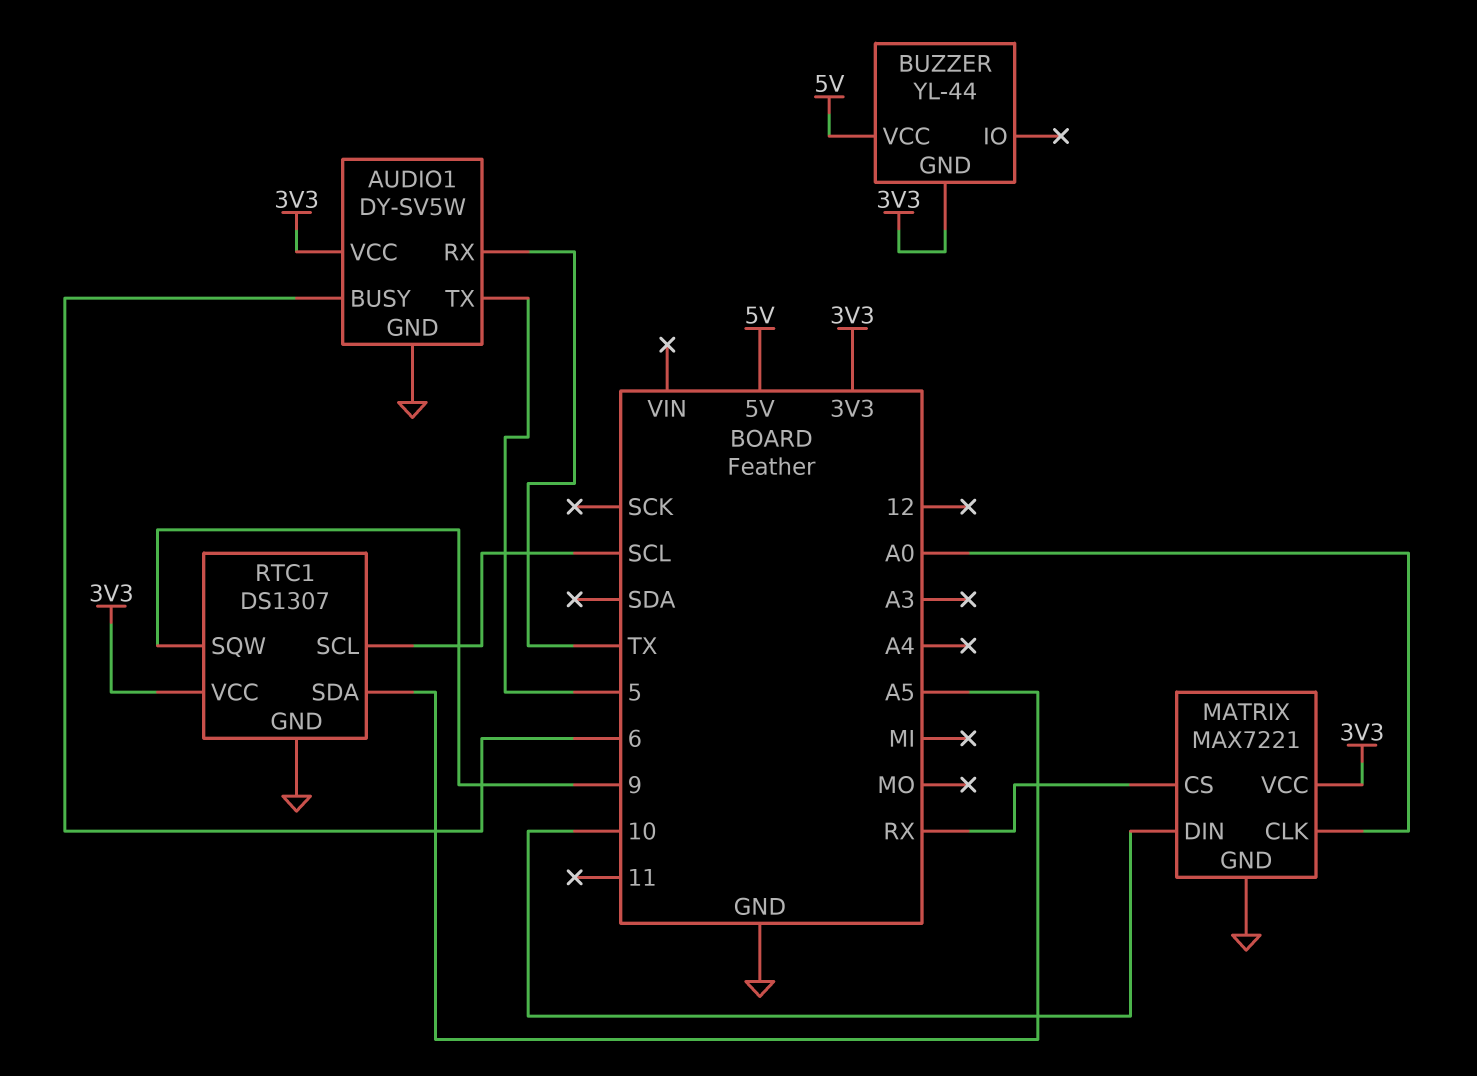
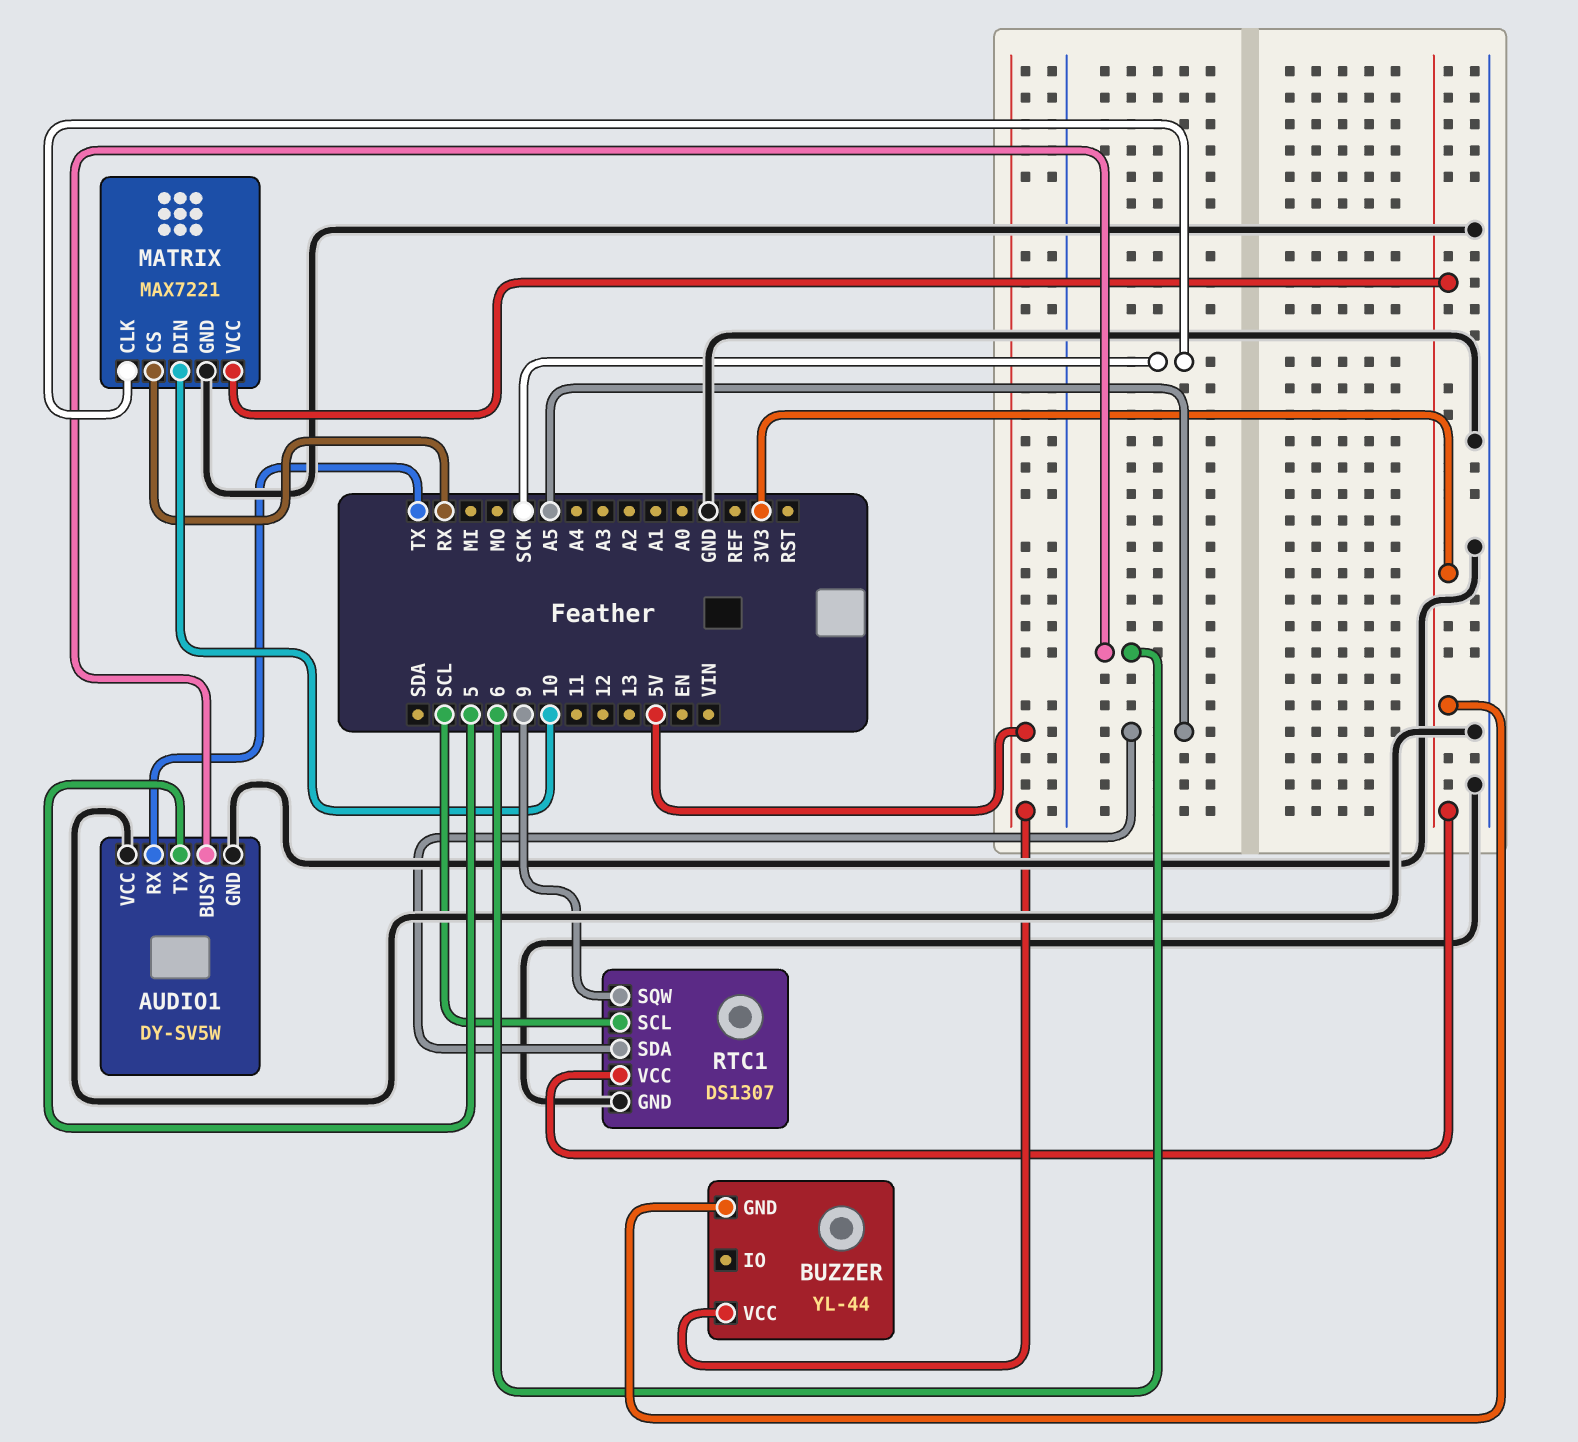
AUDIO1 pin VCC: 3V3 -> GND
MATRIX pin CLK: A0 -> SCK

